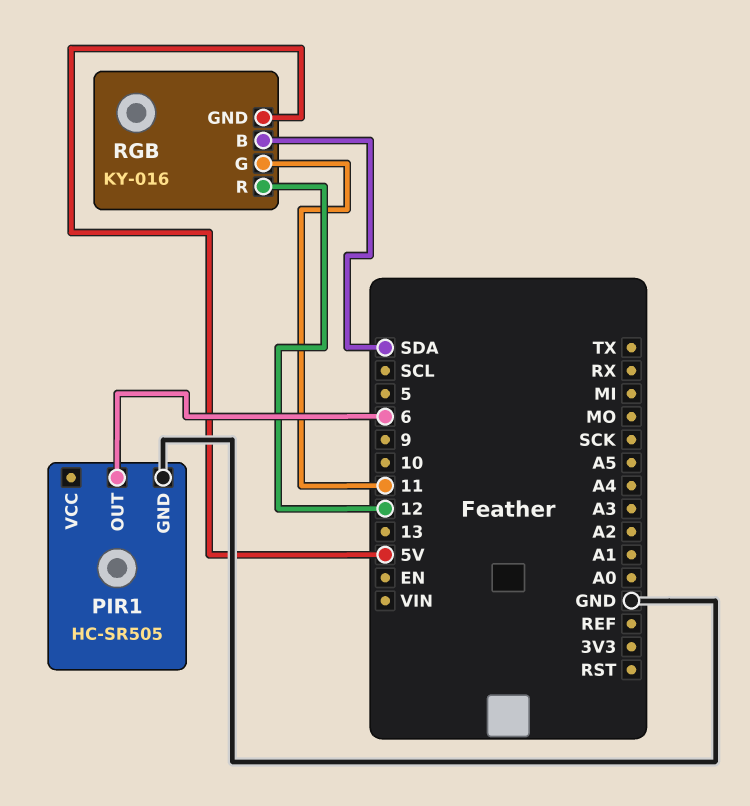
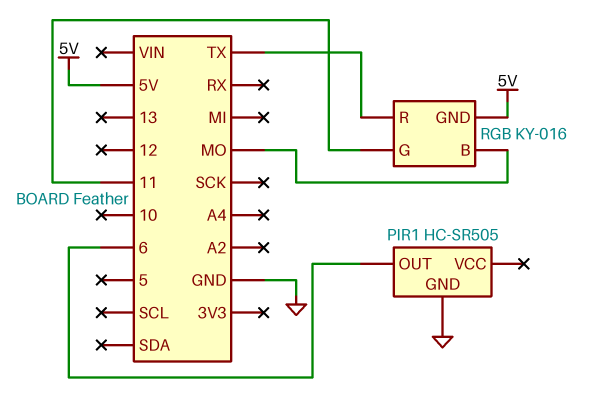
RGB pin B: SDA -> MO
RGB pin R: 12 -> TX

